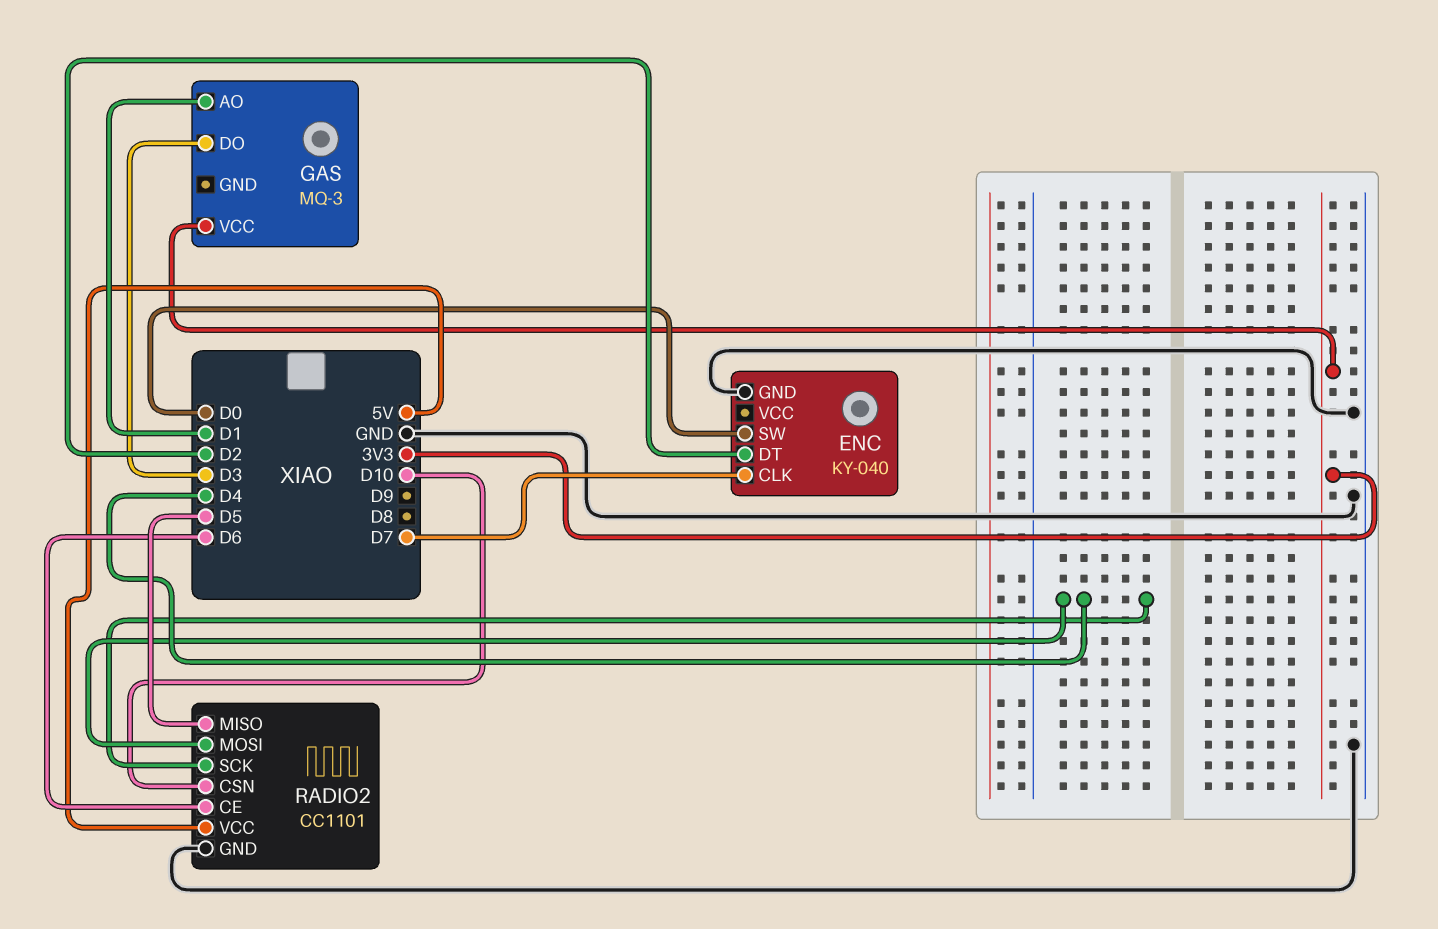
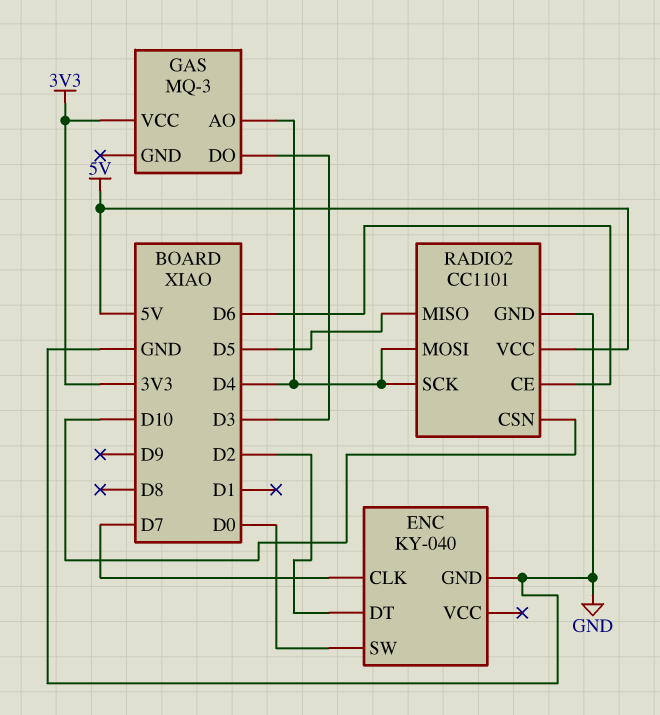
GAS pin AO: D1 -> D4

